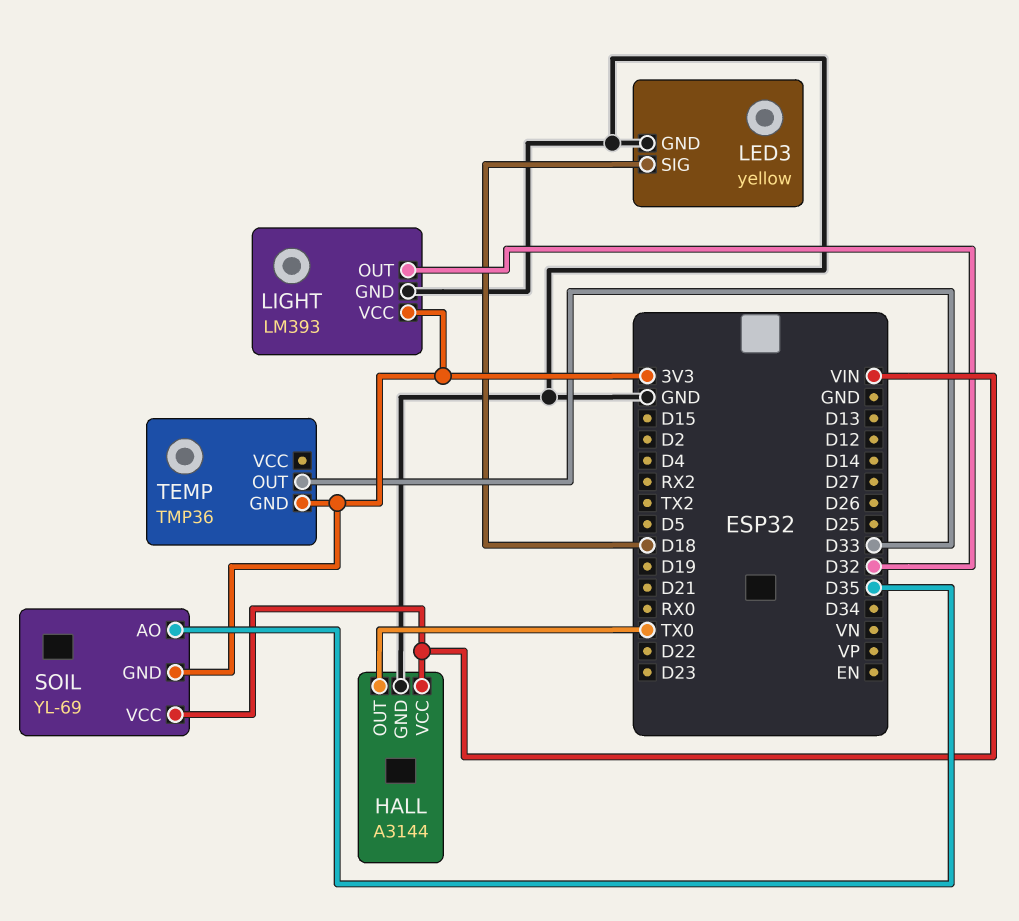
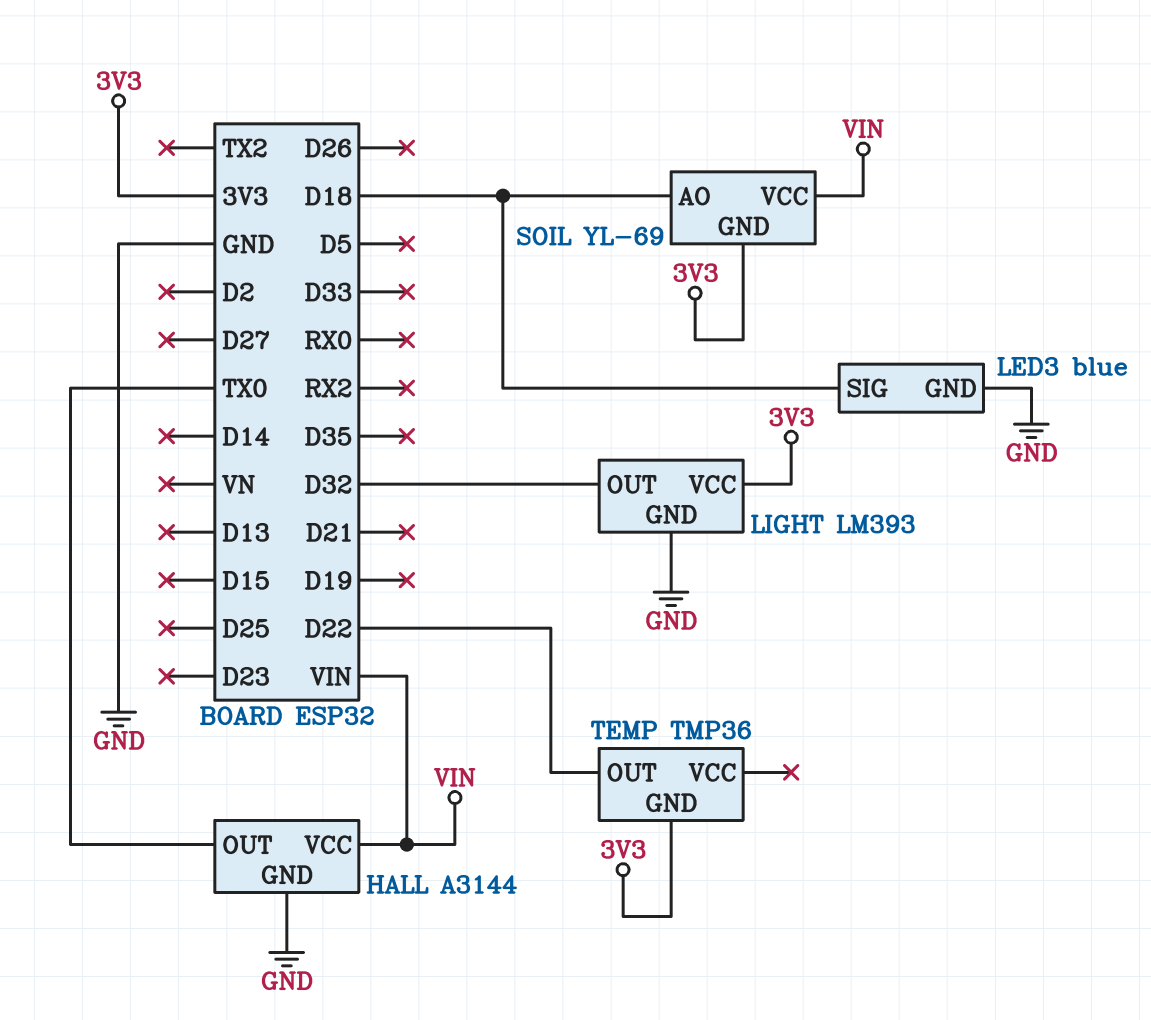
LED3: yellow -> blue
SOIL pin AO: D35 -> D18
TEMP pin OUT: D33 -> D22

